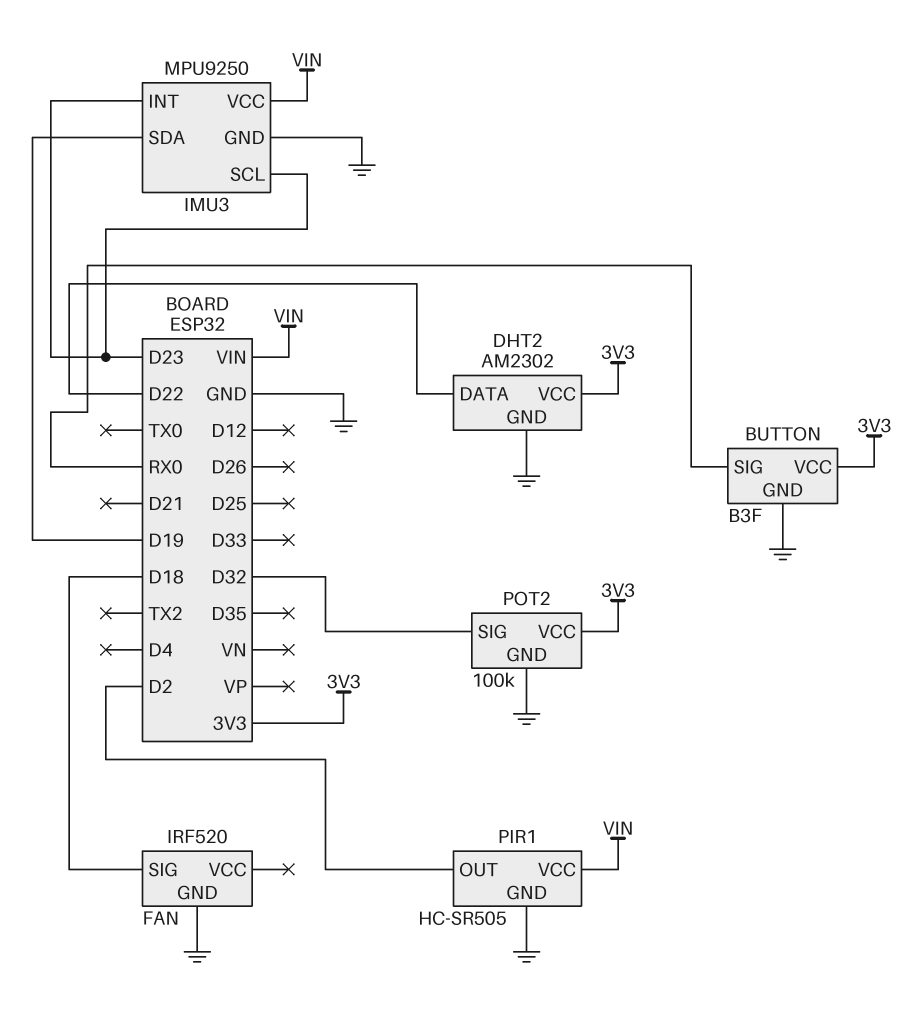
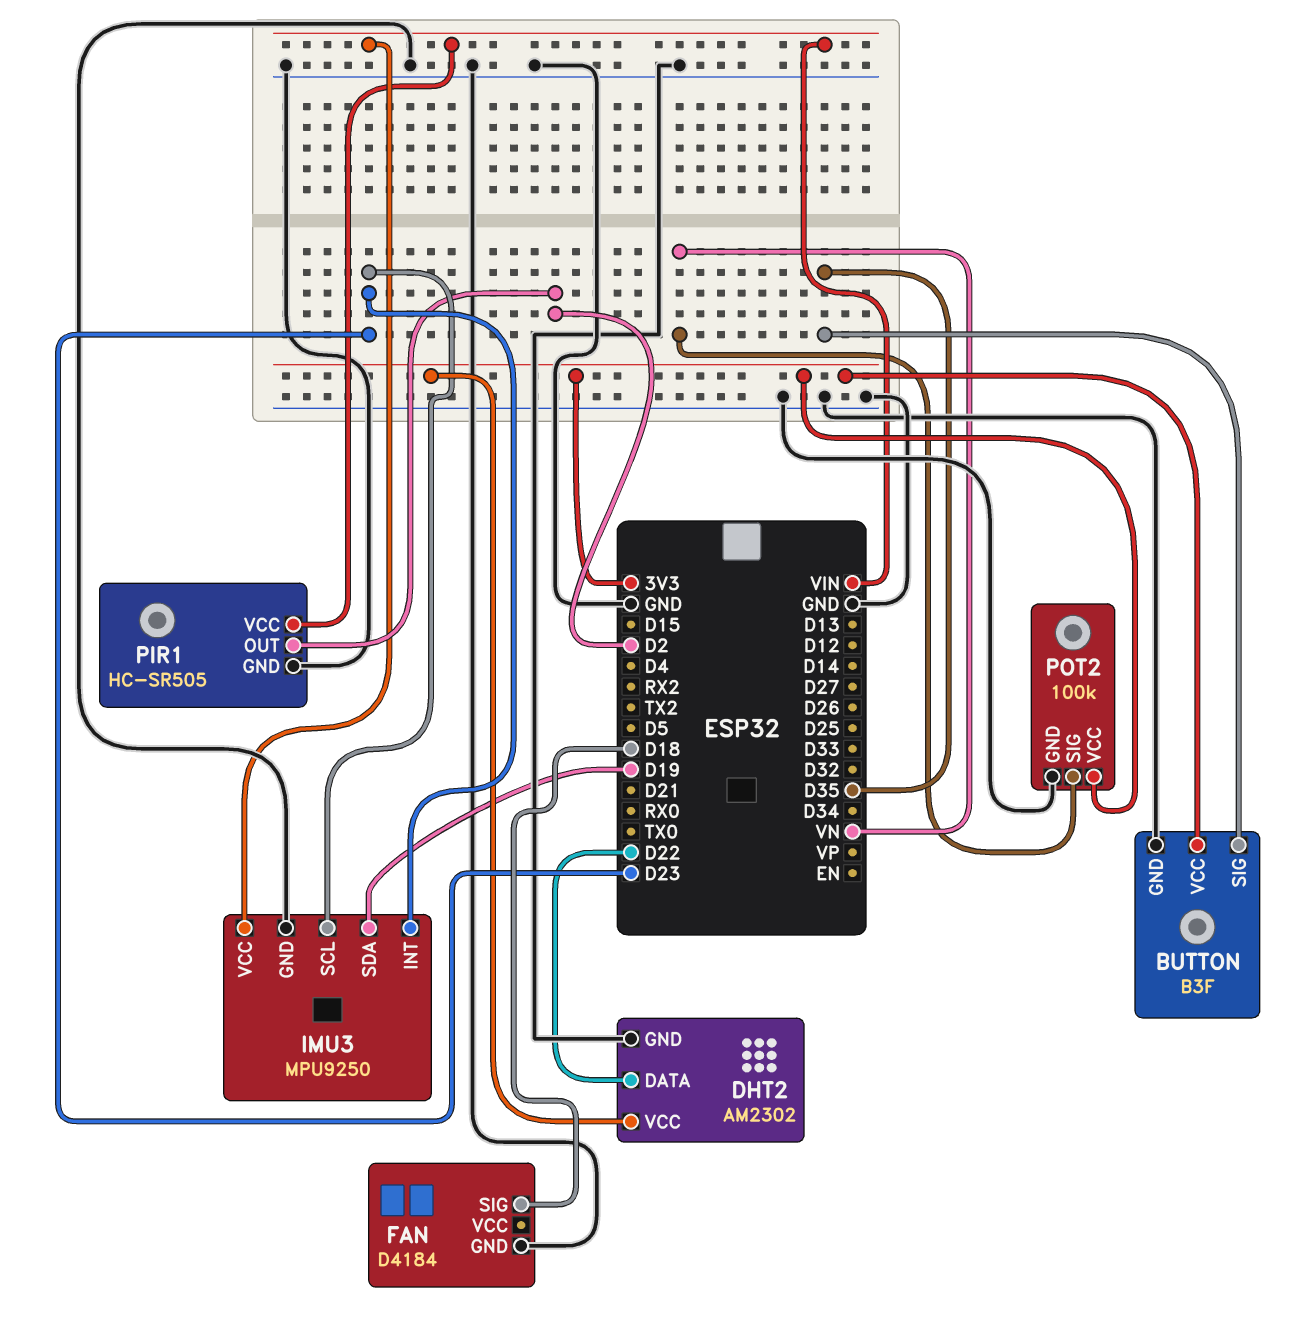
BUTTON pin SIG: RX0 -> D35
FAN: IRF520 -> D4184
POT2 pin SIG: D32 -> VN

